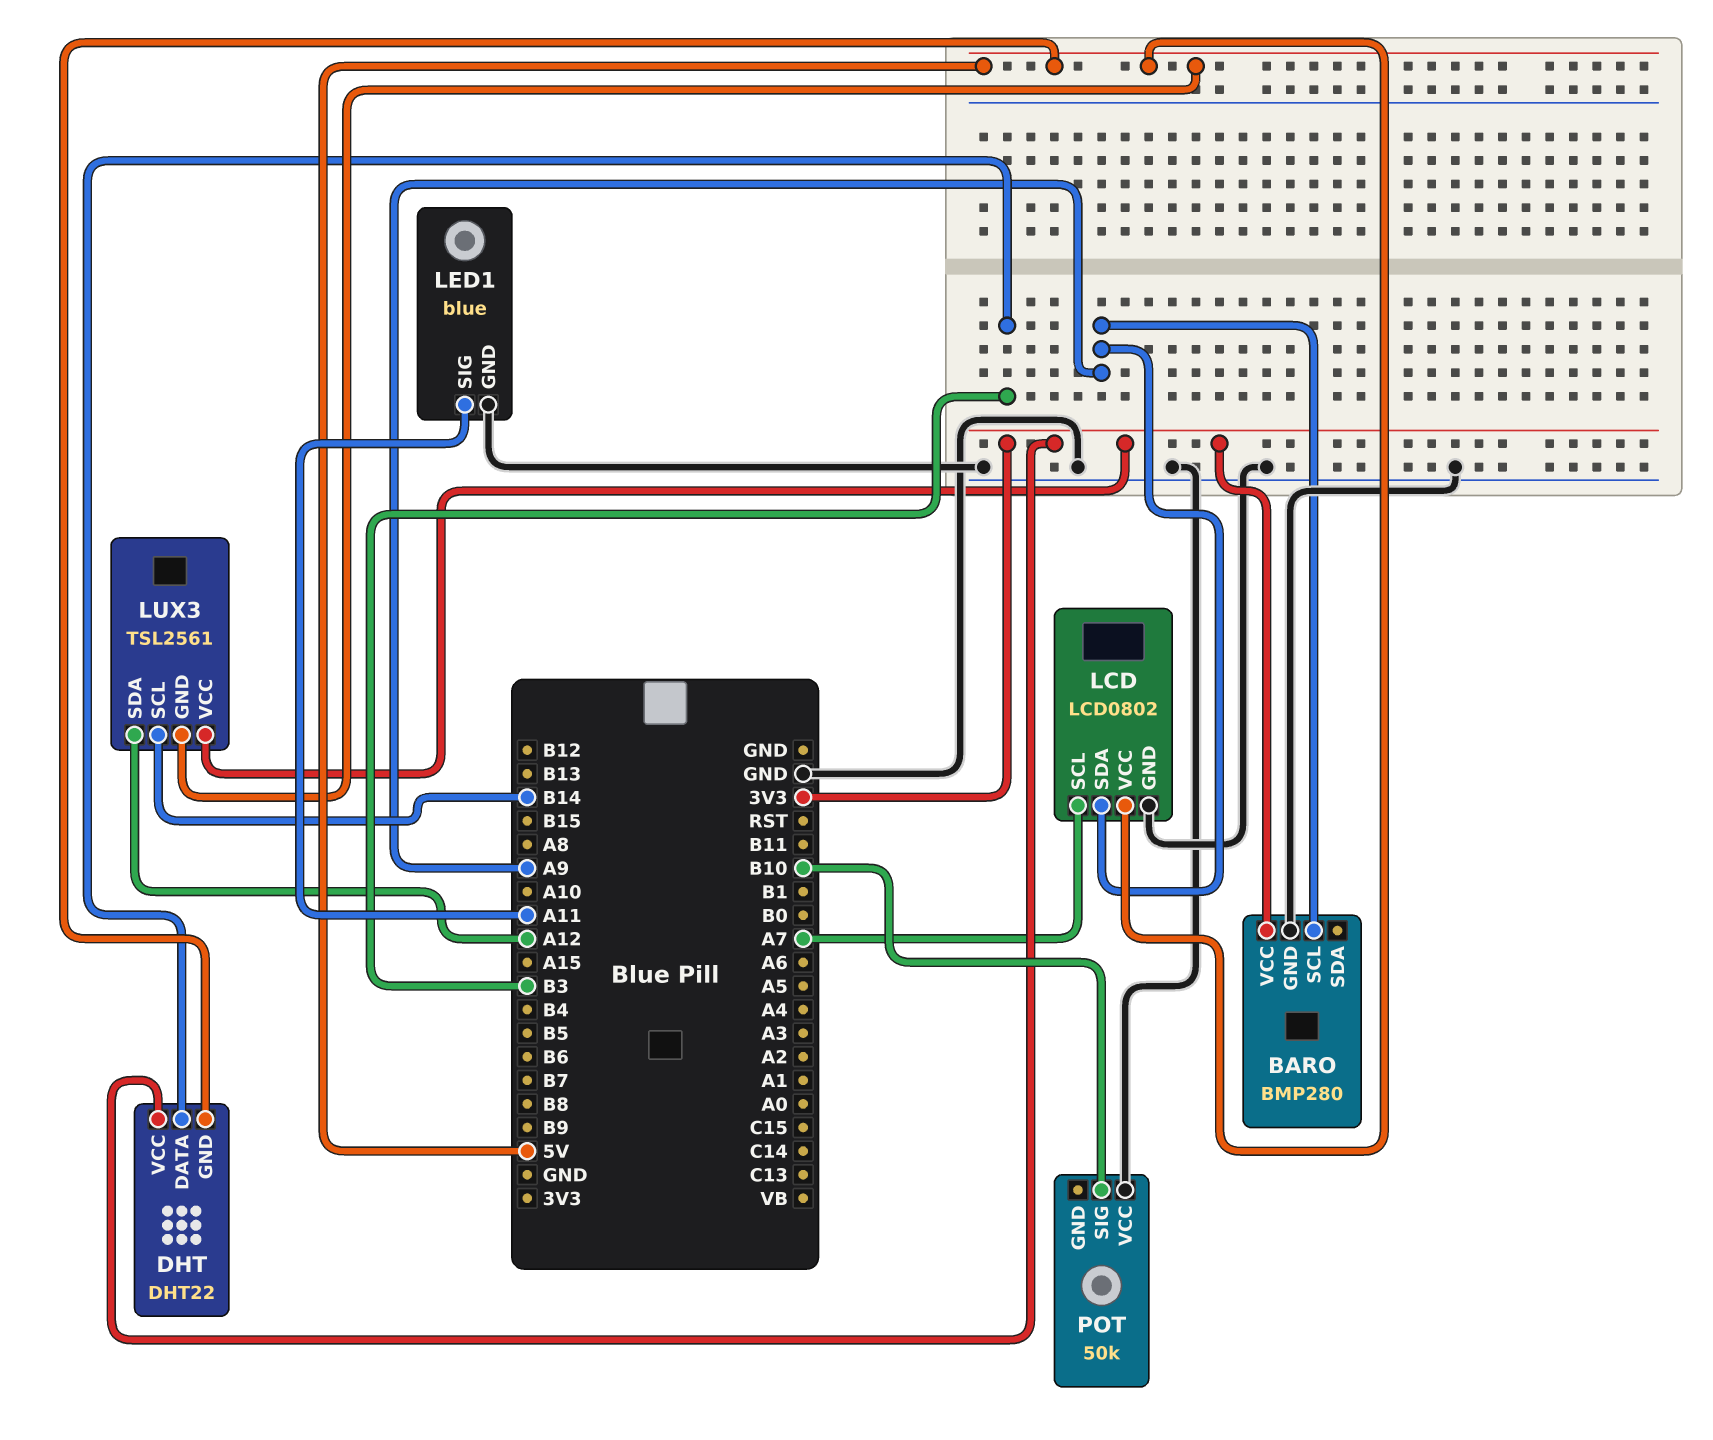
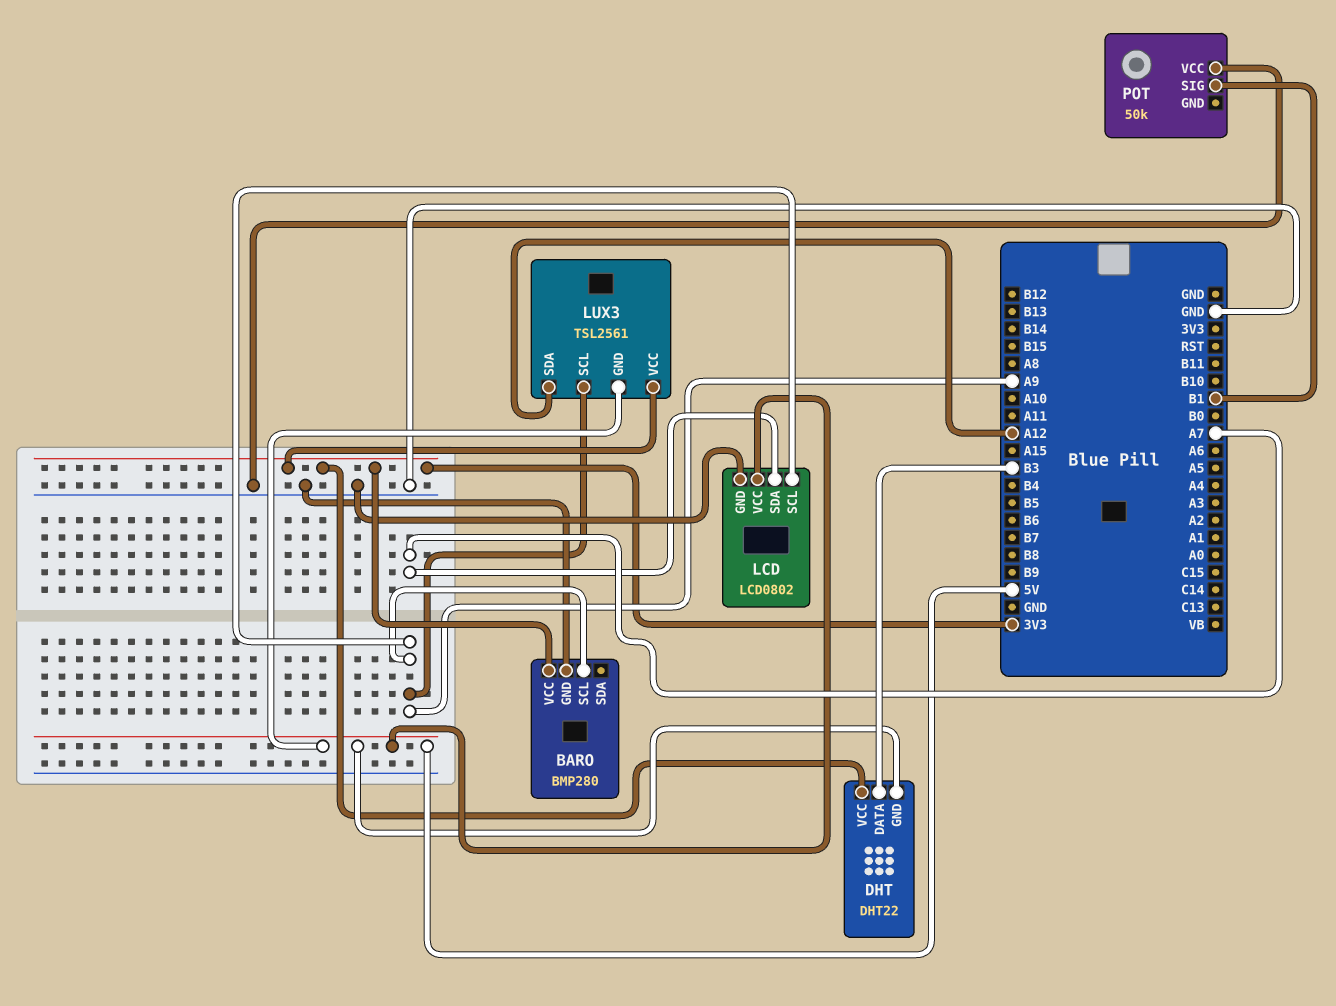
LCD pin SCL: A7 -> A9
LCD pin SDA: A9 -> A7
LED1: blue -> none
LED1 pin GND: GND -> none
LED1 pin SIG: A11 -> none
LUX3 pin SCL: B14 -> A9
POT pin SIG: B10 -> B1

